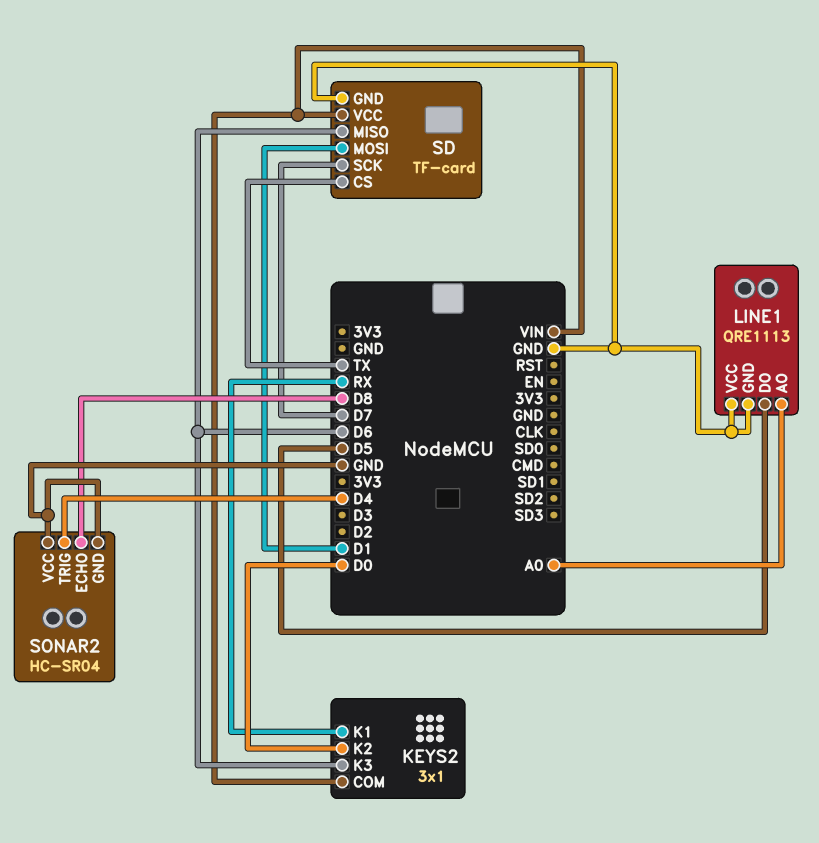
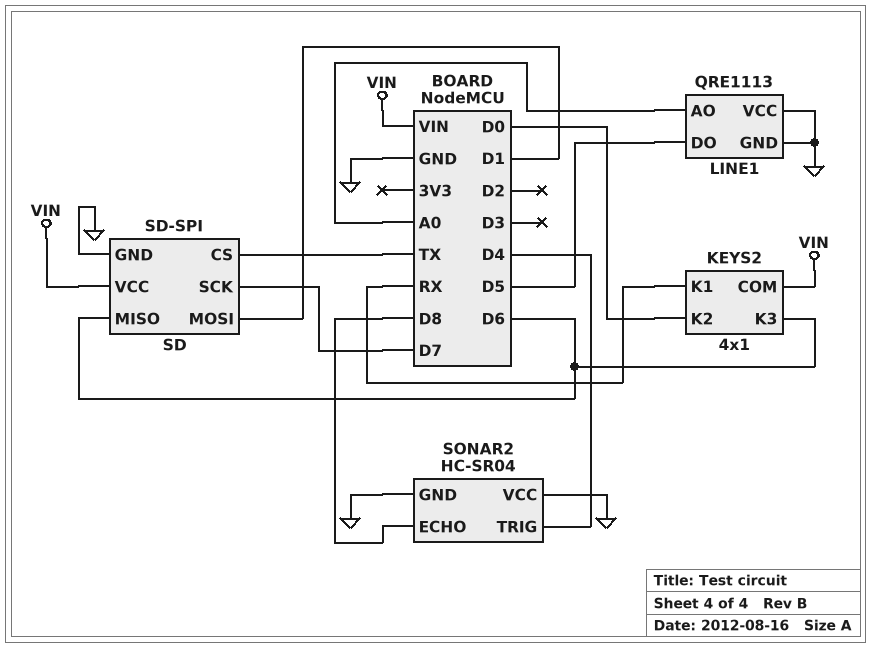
KEYS2: 3x1 -> 4x1
SD: TF-card -> SD-SPI

